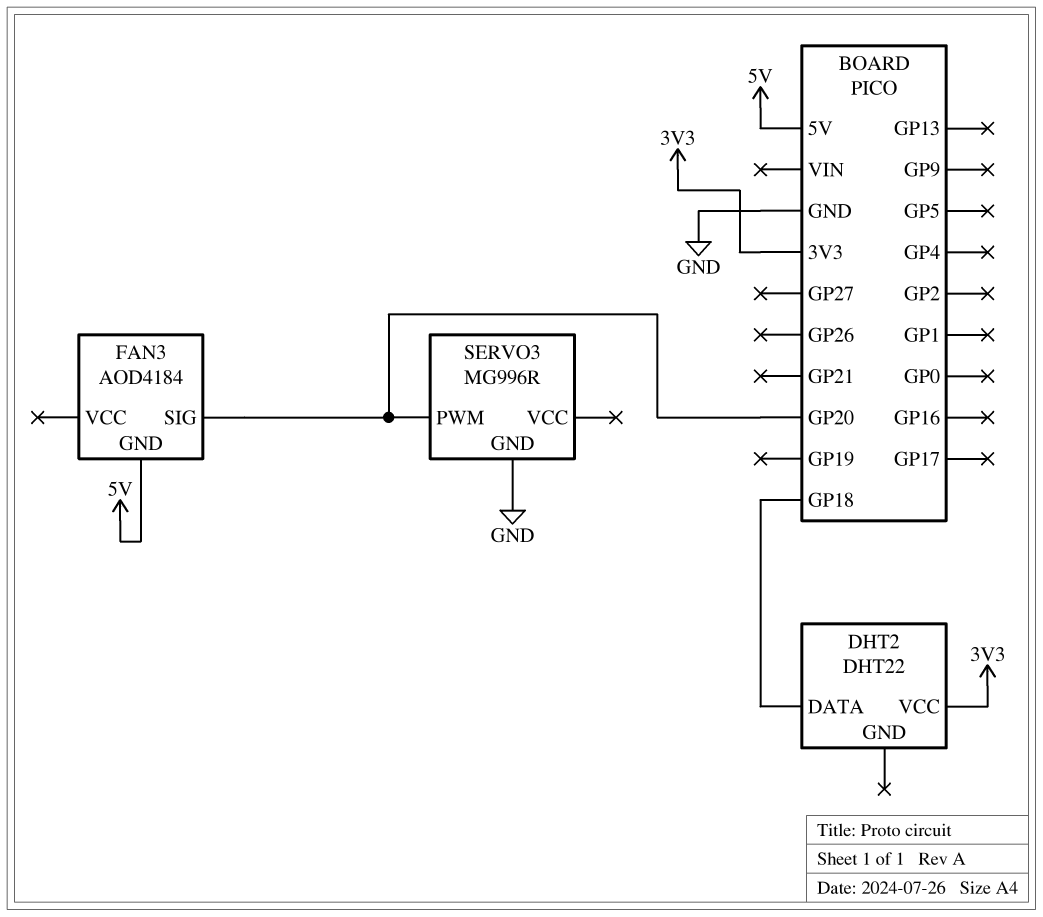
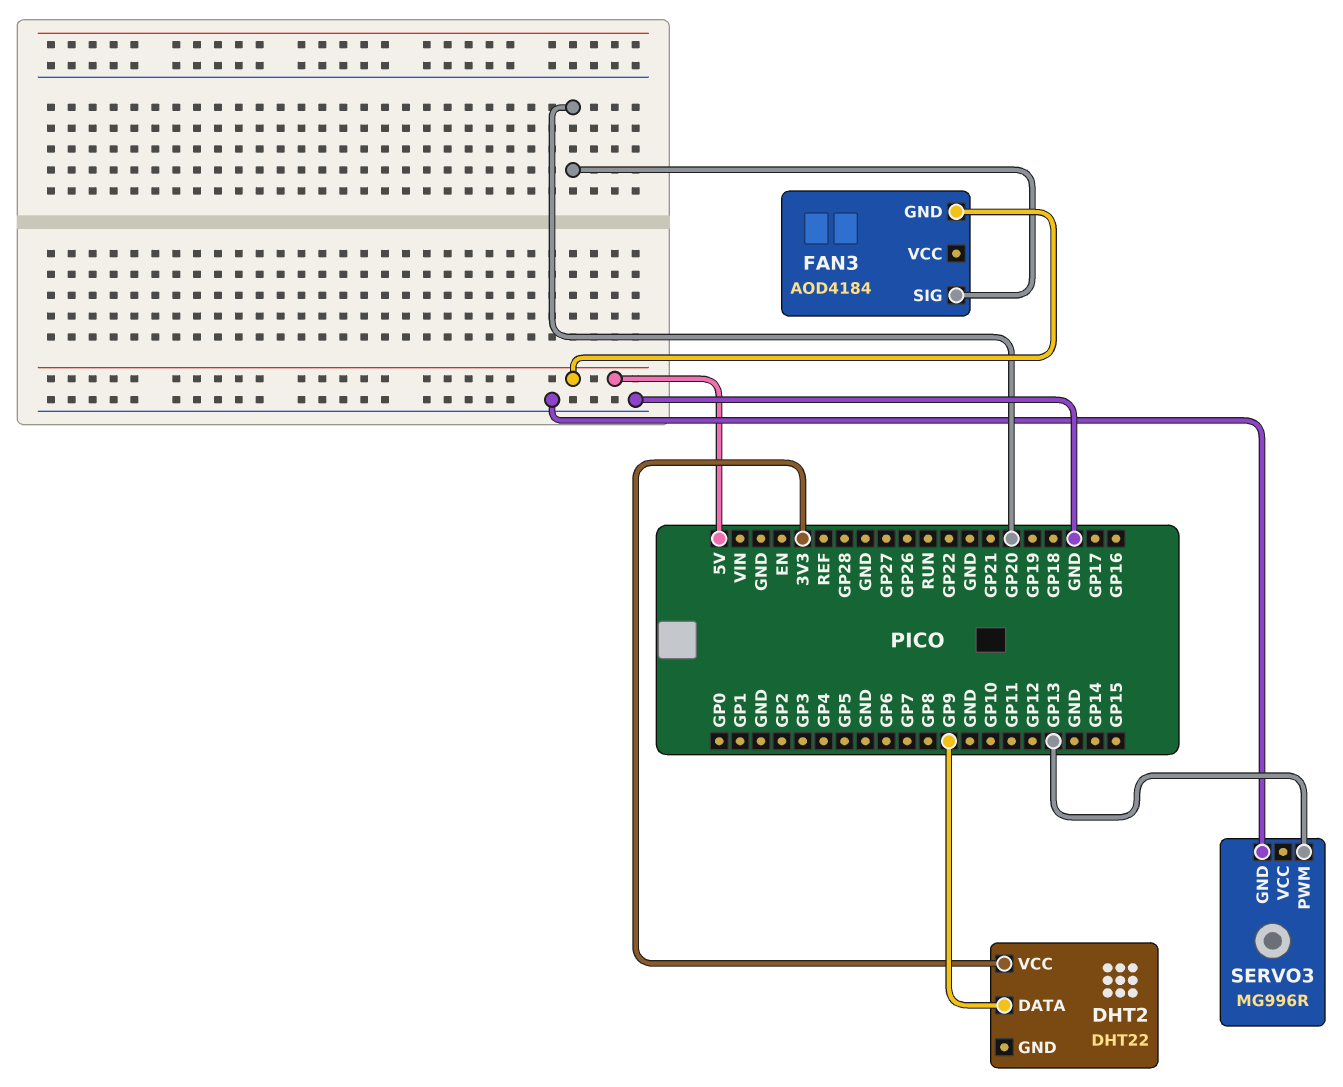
DHT2 pin DATA: GP18 -> GP9
SERVO3 pin PWM: GP20 -> GP13

